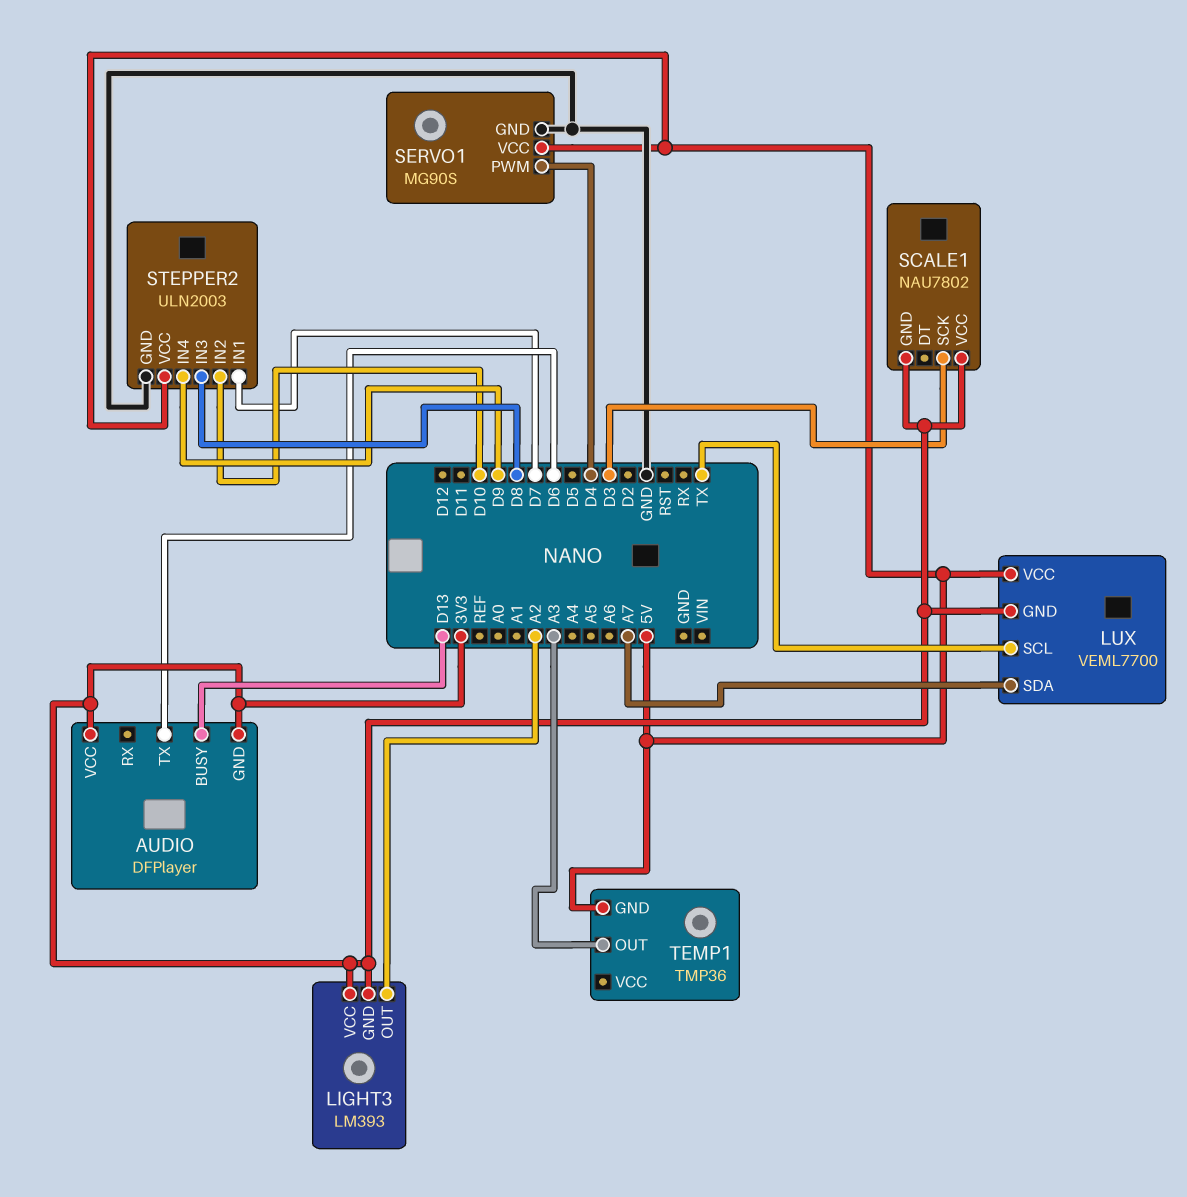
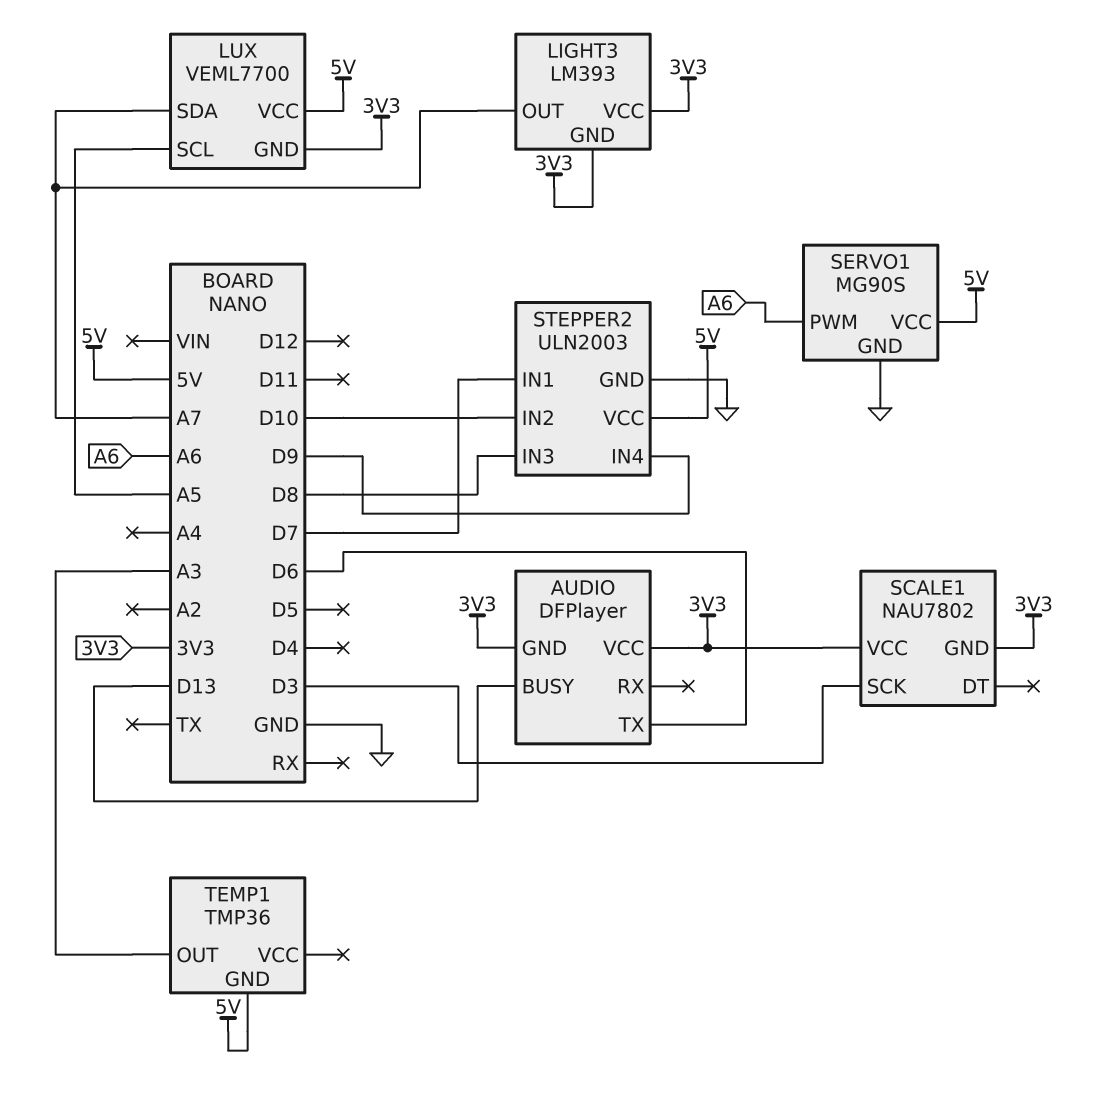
LIGHT3 pin OUT: A2 -> A7
LUX pin SCL: TX -> A5
SERVO1 pin PWM: D4 -> A6

